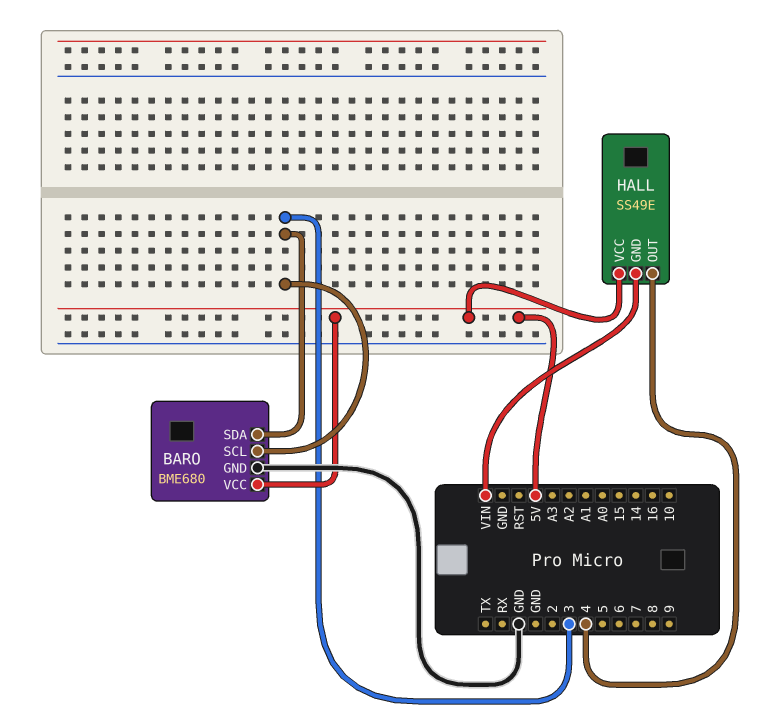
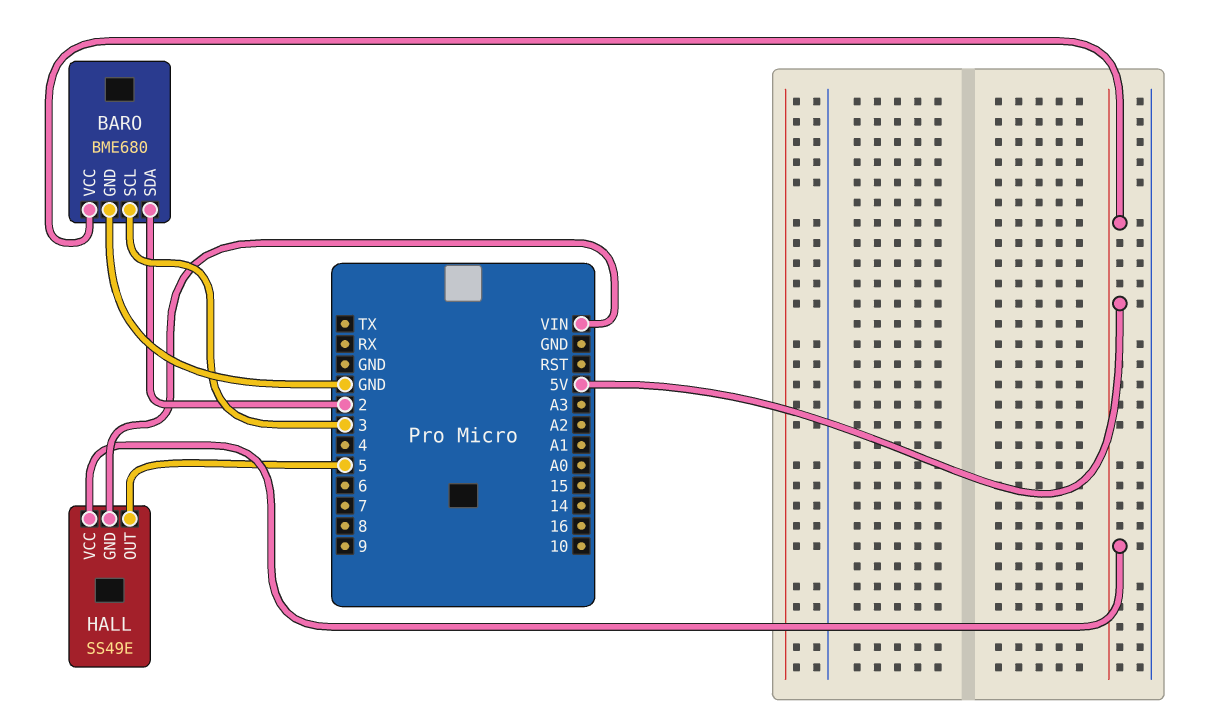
BARO pin SDA: 3 -> 2
HALL pin OUT: 4 -> 5

